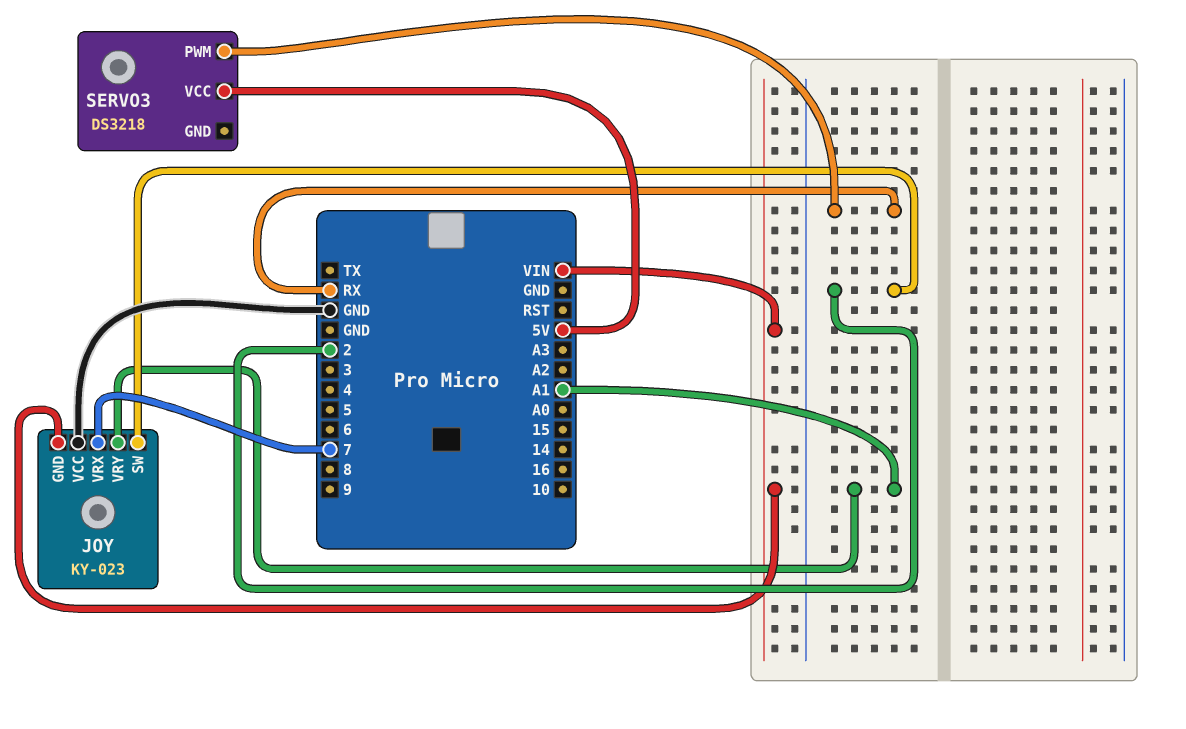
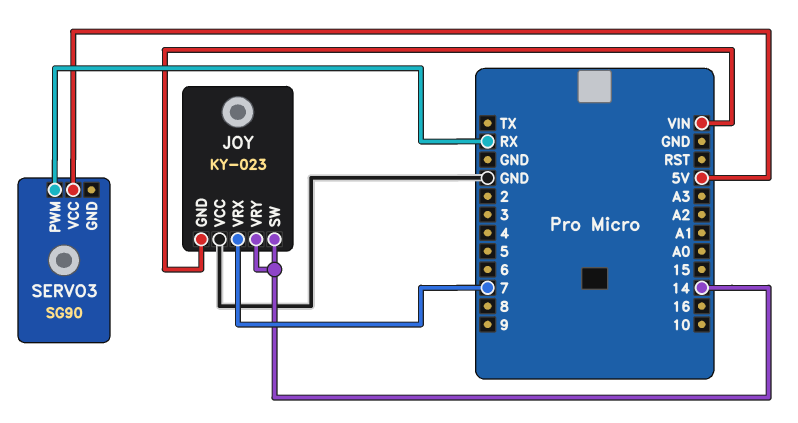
JOY pin SW: 2 -> 14
JOY pin VRY: A1 -> 14
SERVO3: DS3218 -> SG90

